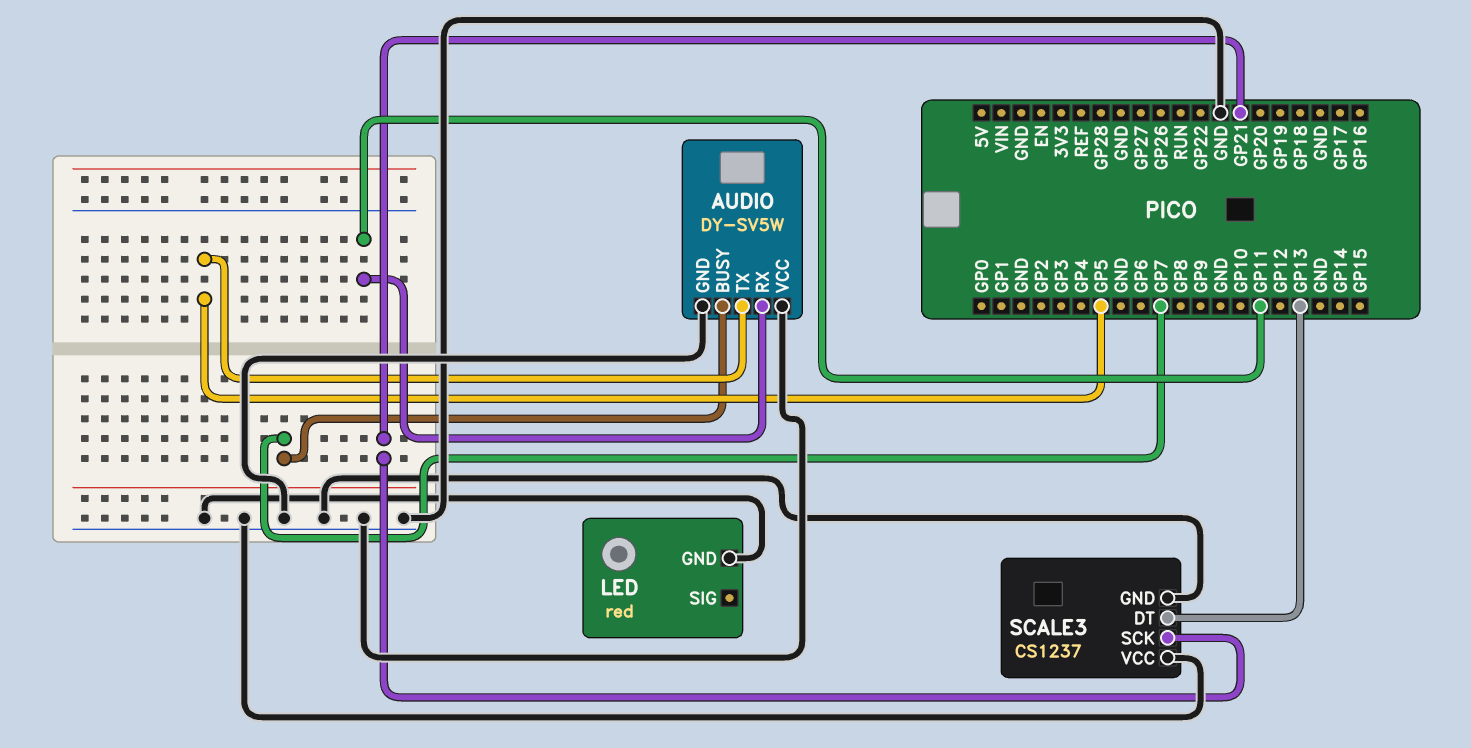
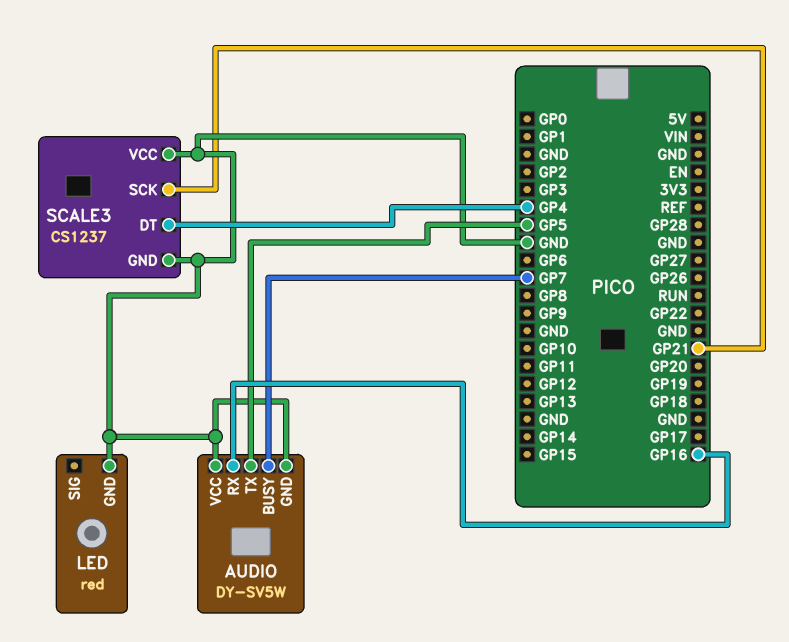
AUDIO pin RX: GP11 -> GP16
SCALE3 pin DT: GP13 -> GP4

